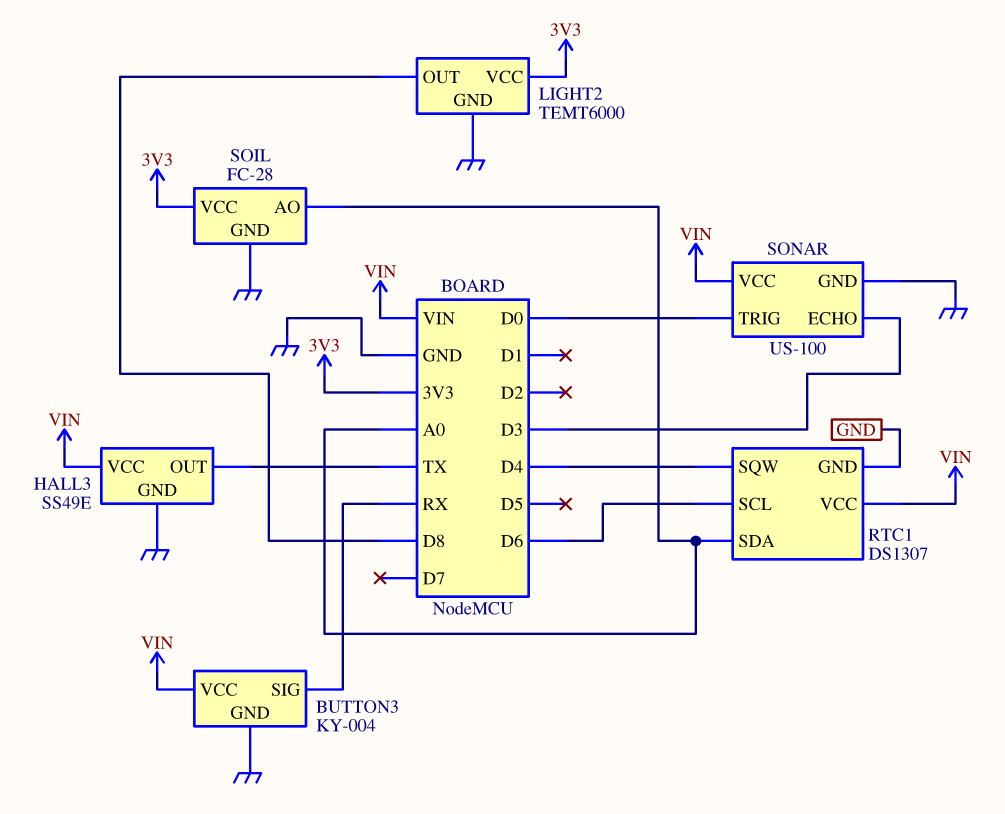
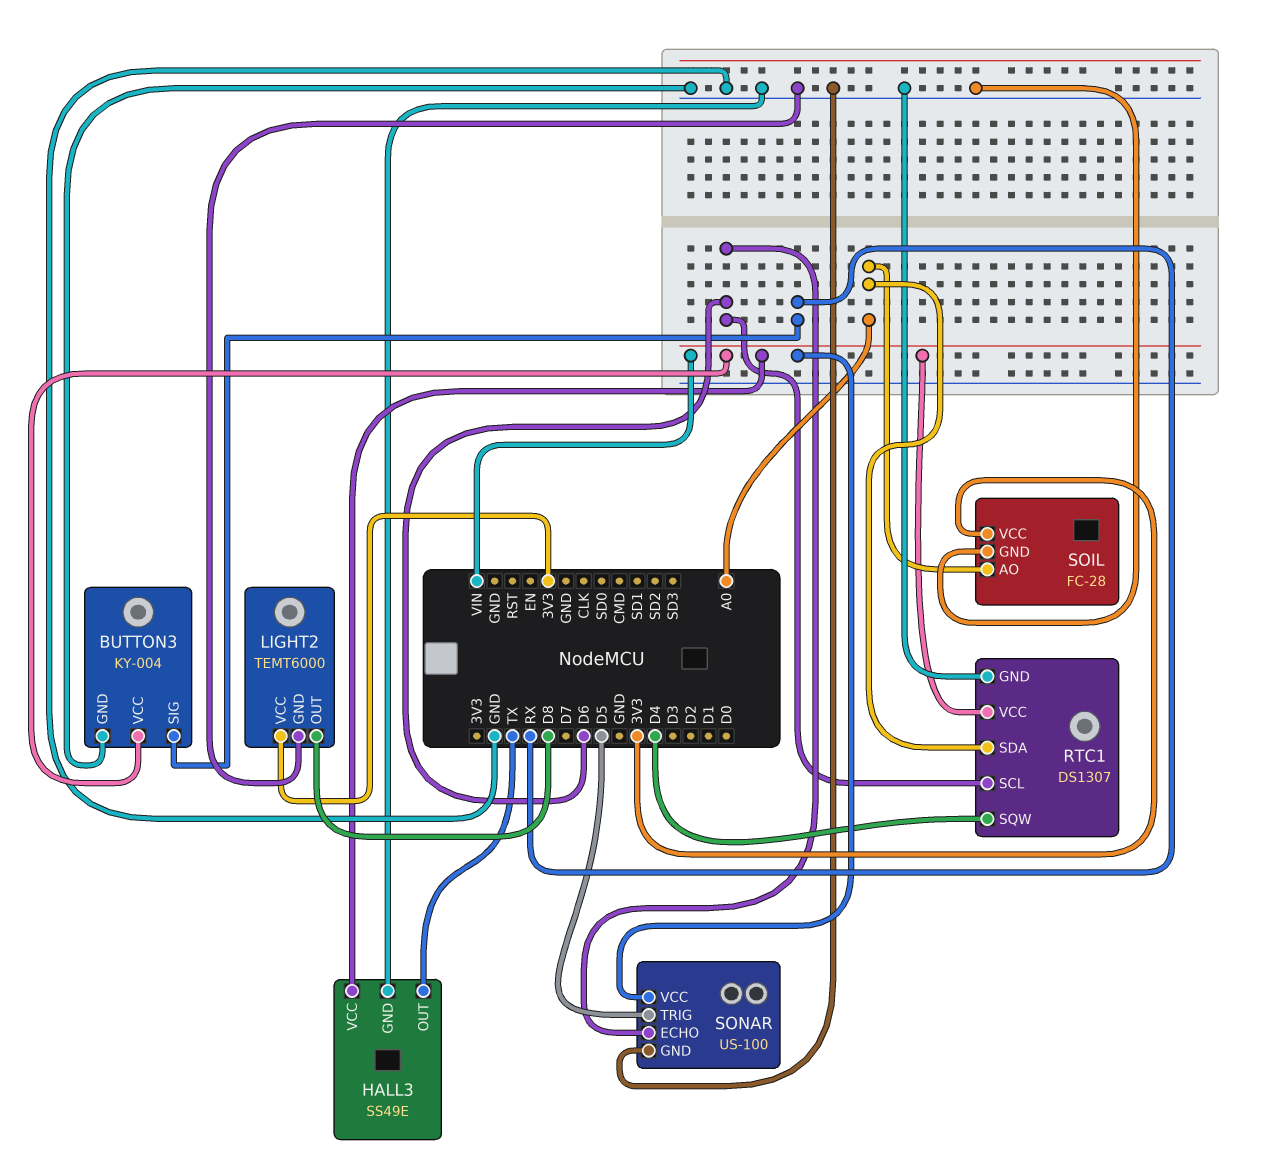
SONAR pin ECHO: D3 -> D6
SONAR pin TRIG: D0 -> D5

